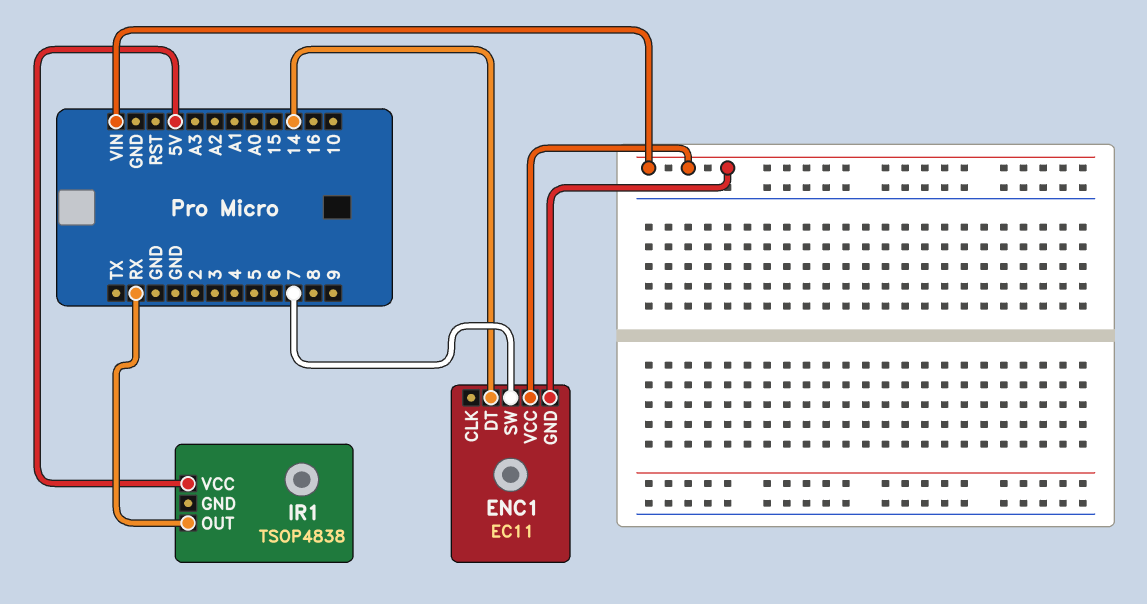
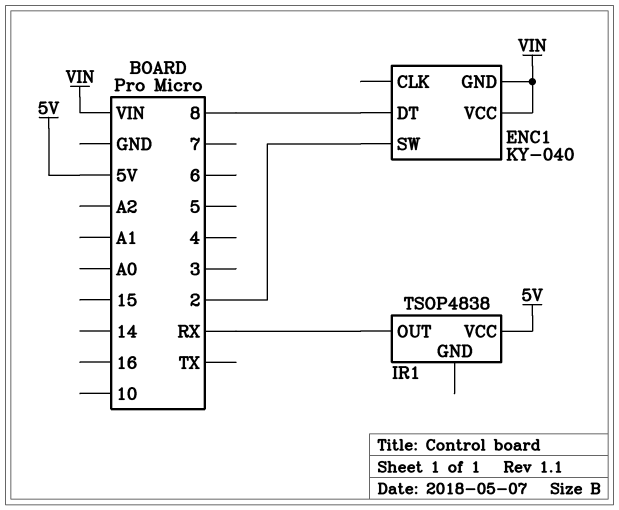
ENC1: EC11 -> KY-040
ENC1 pin DT: 14 -> 8
ENC1 pin SW: 7 -> 2

